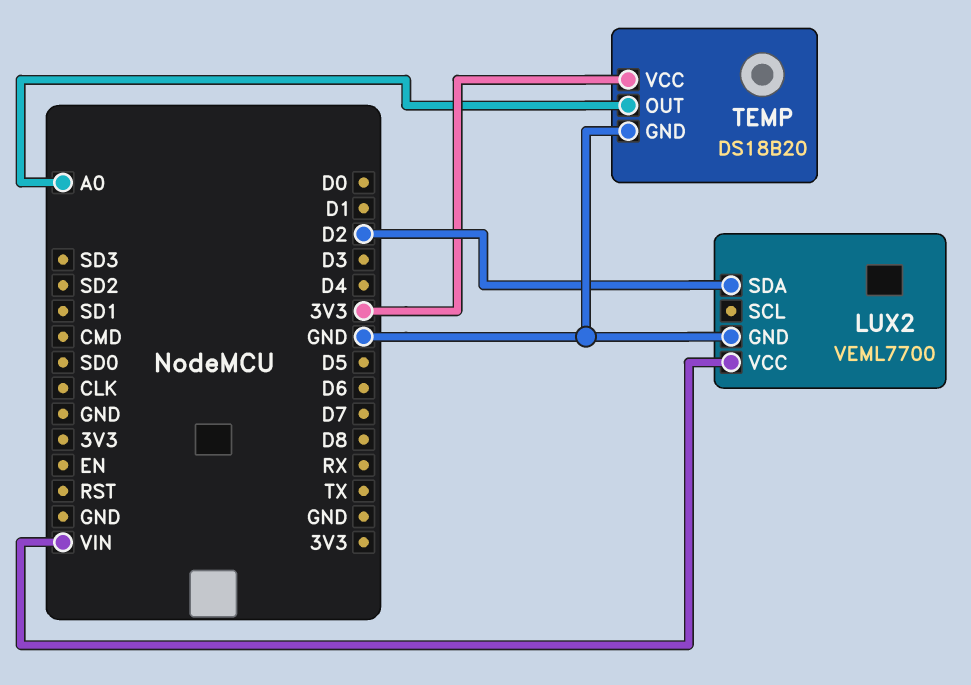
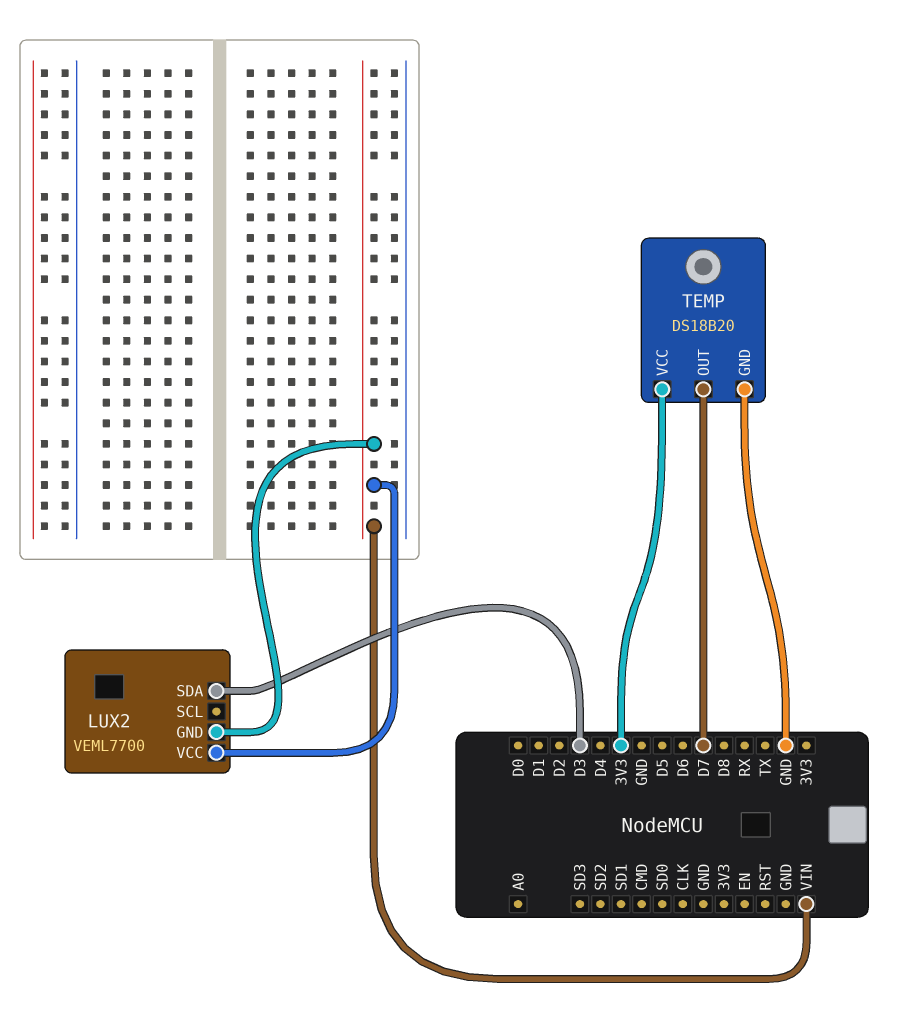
LUX2 pin GND: GND -> VIN
LUX2 pin SDA: D2 -> D3
TEMP pin OUT: A0 -> D7

